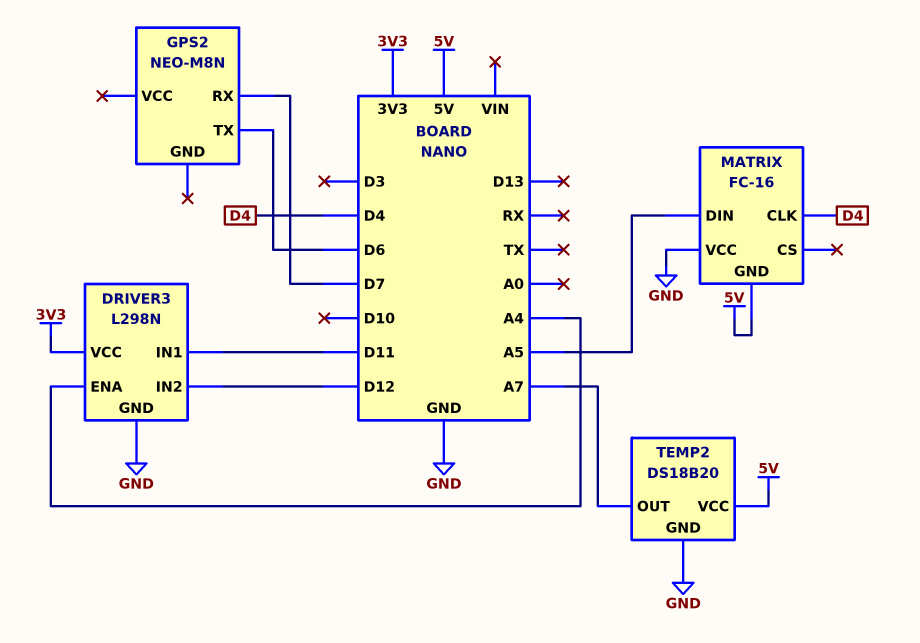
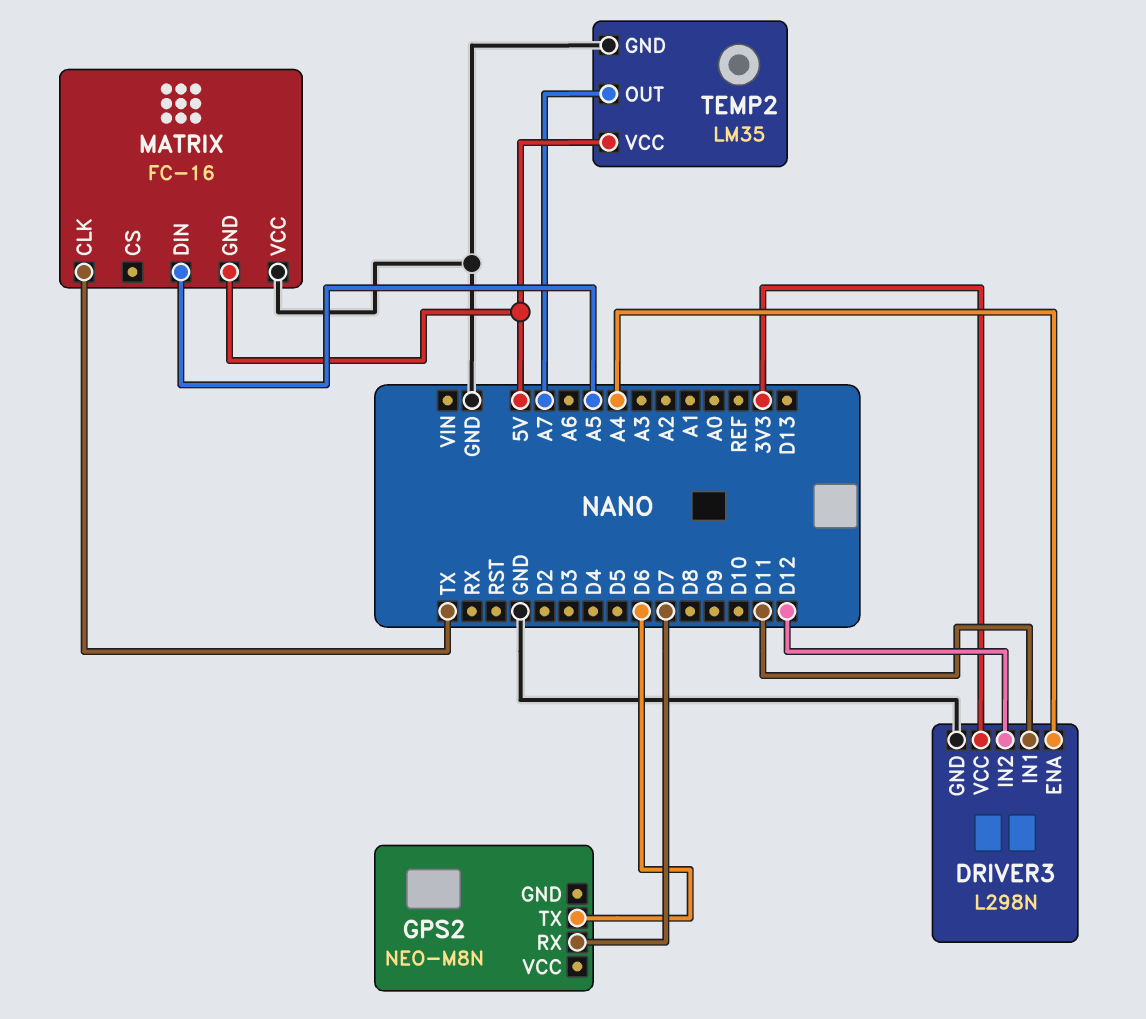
MATRIX pin CLK: D4 -> TX
TEMP2: DS18B20 -> LM35

